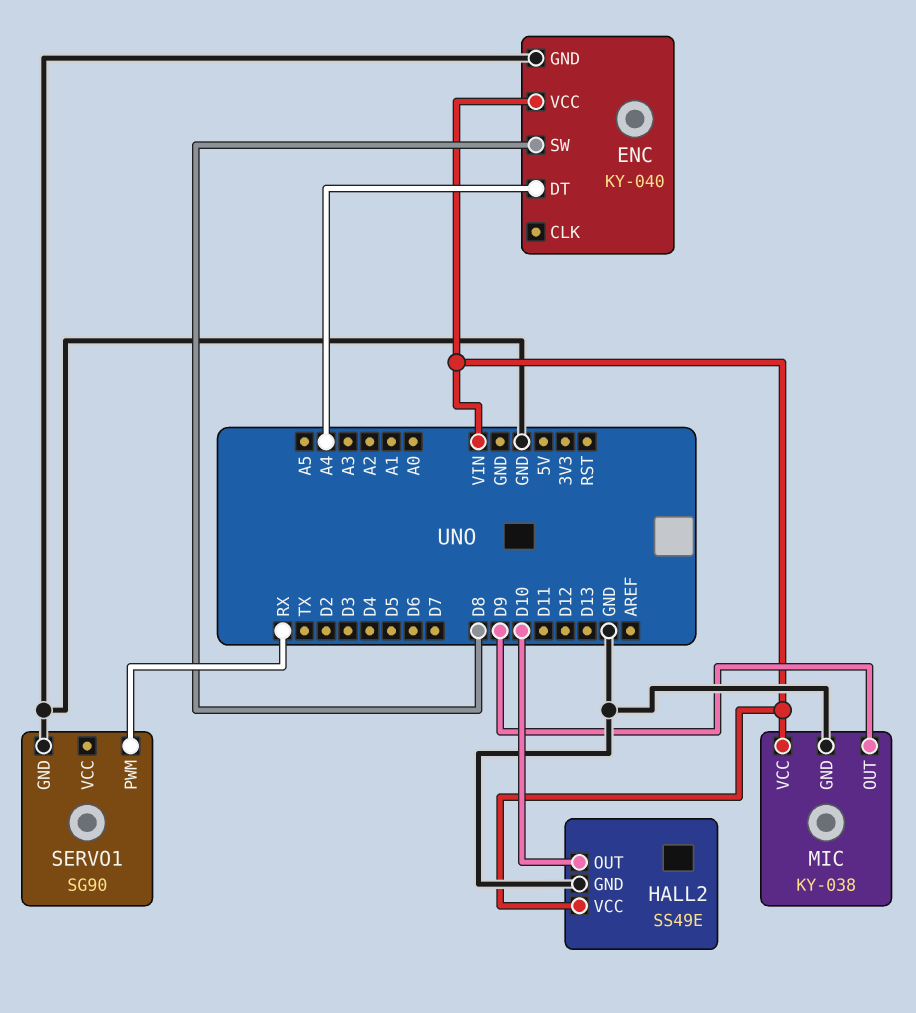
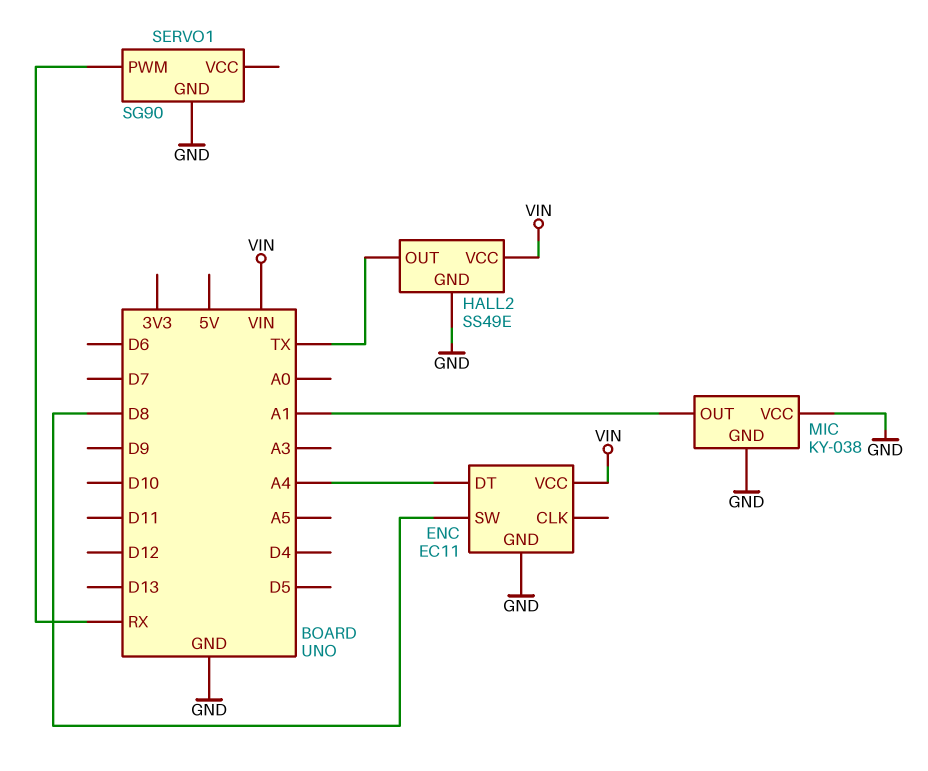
ENC: KY-040 -> EC11
HALL2 pin OUT: D10 -> TX
MIC pin OUT: D9 -> A1
MIC pin VCC: VIN -> GND

